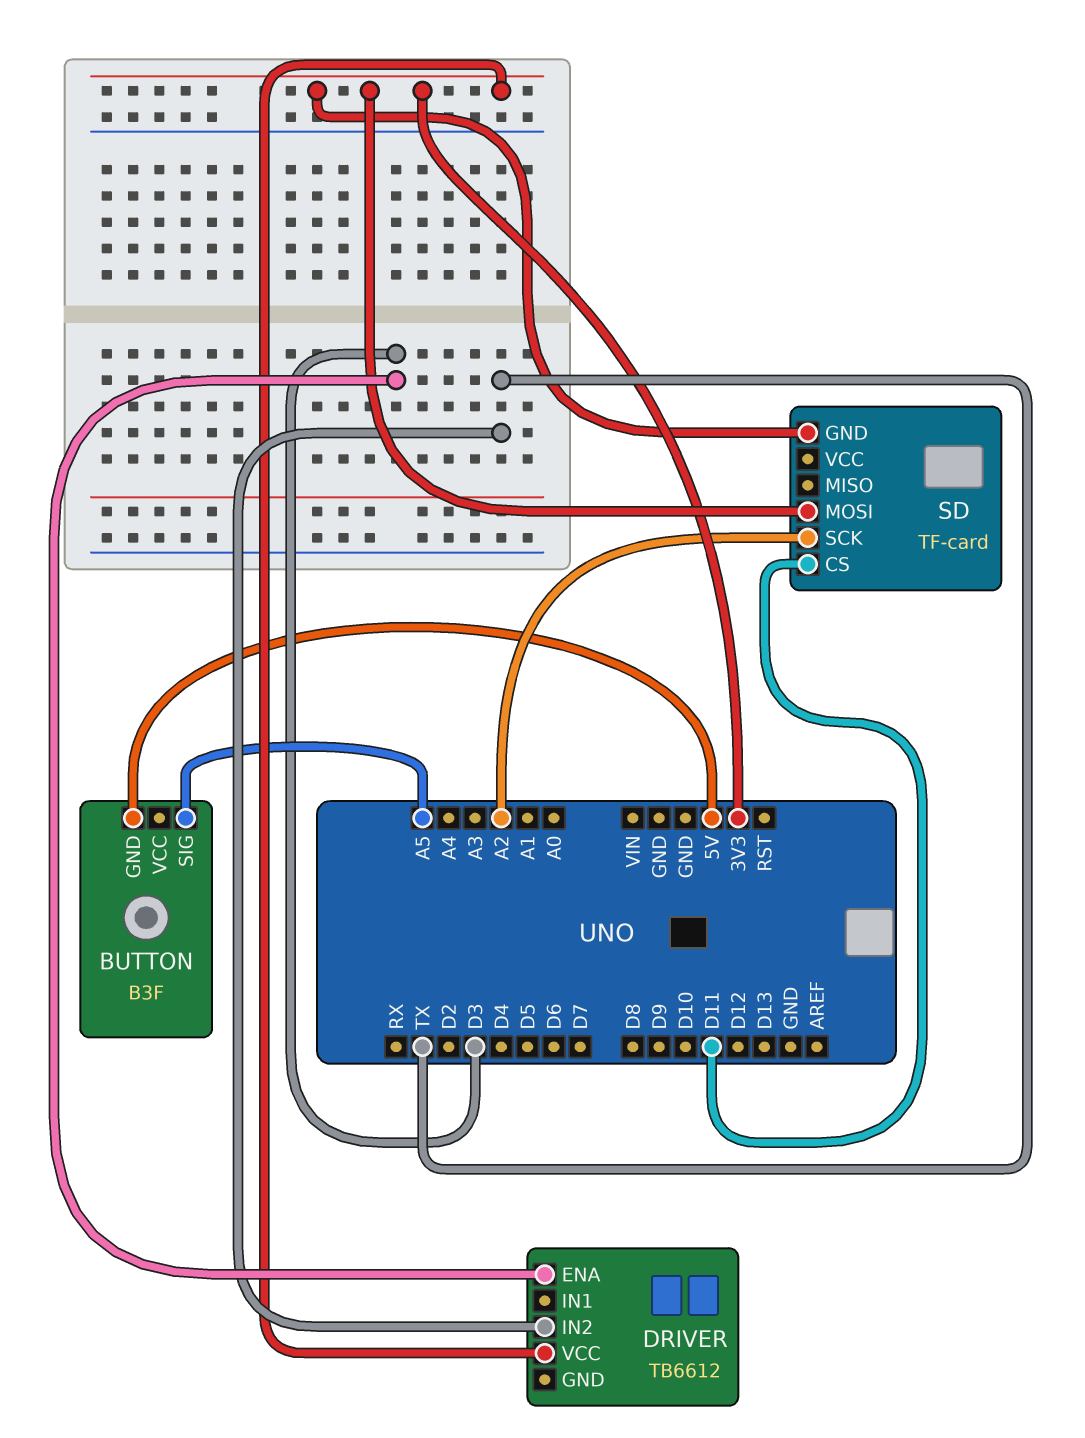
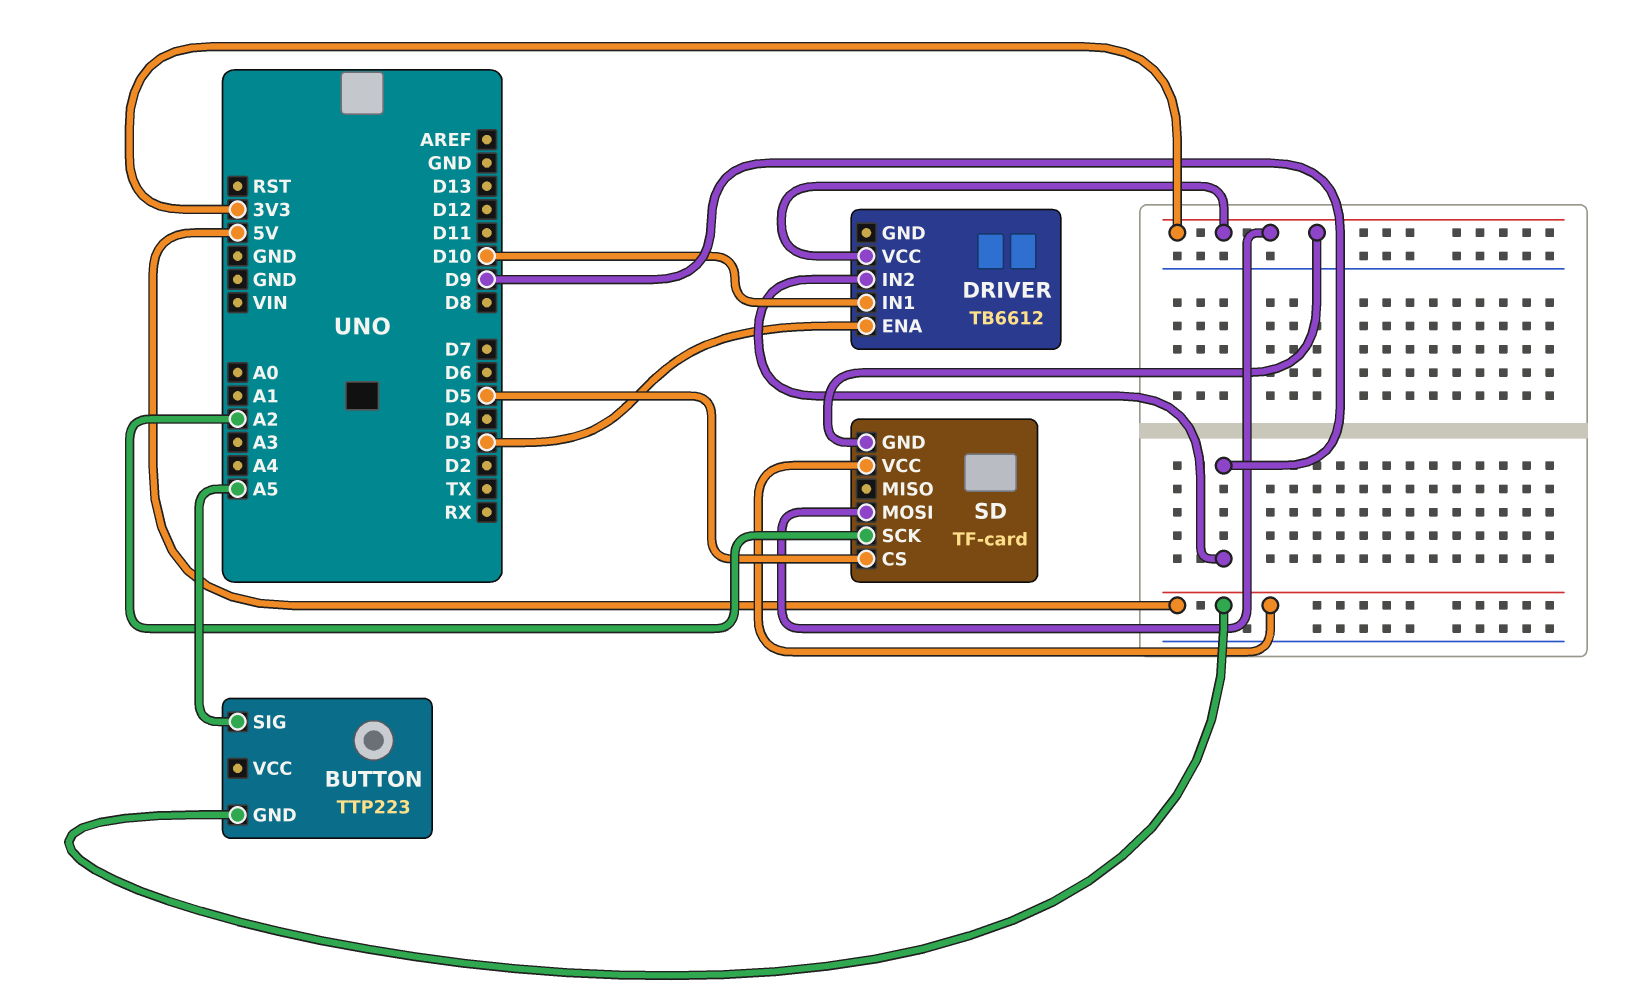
BUTTON: B3F -> TTP223
DRIVER pin IN1: none -> D10
DRIVER pin IN2: TX -> D9
SD pin CS: D11 -> D5
SD pin VCC: none -> 5V

